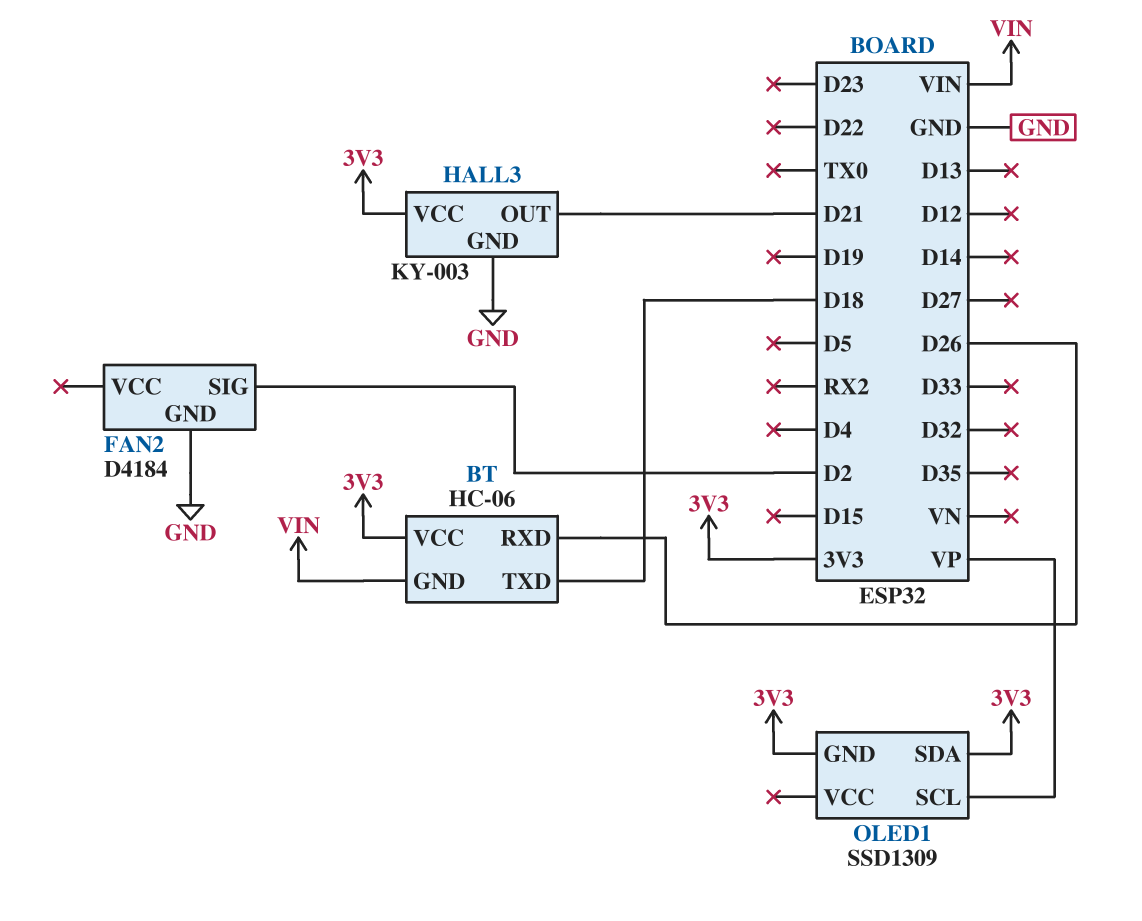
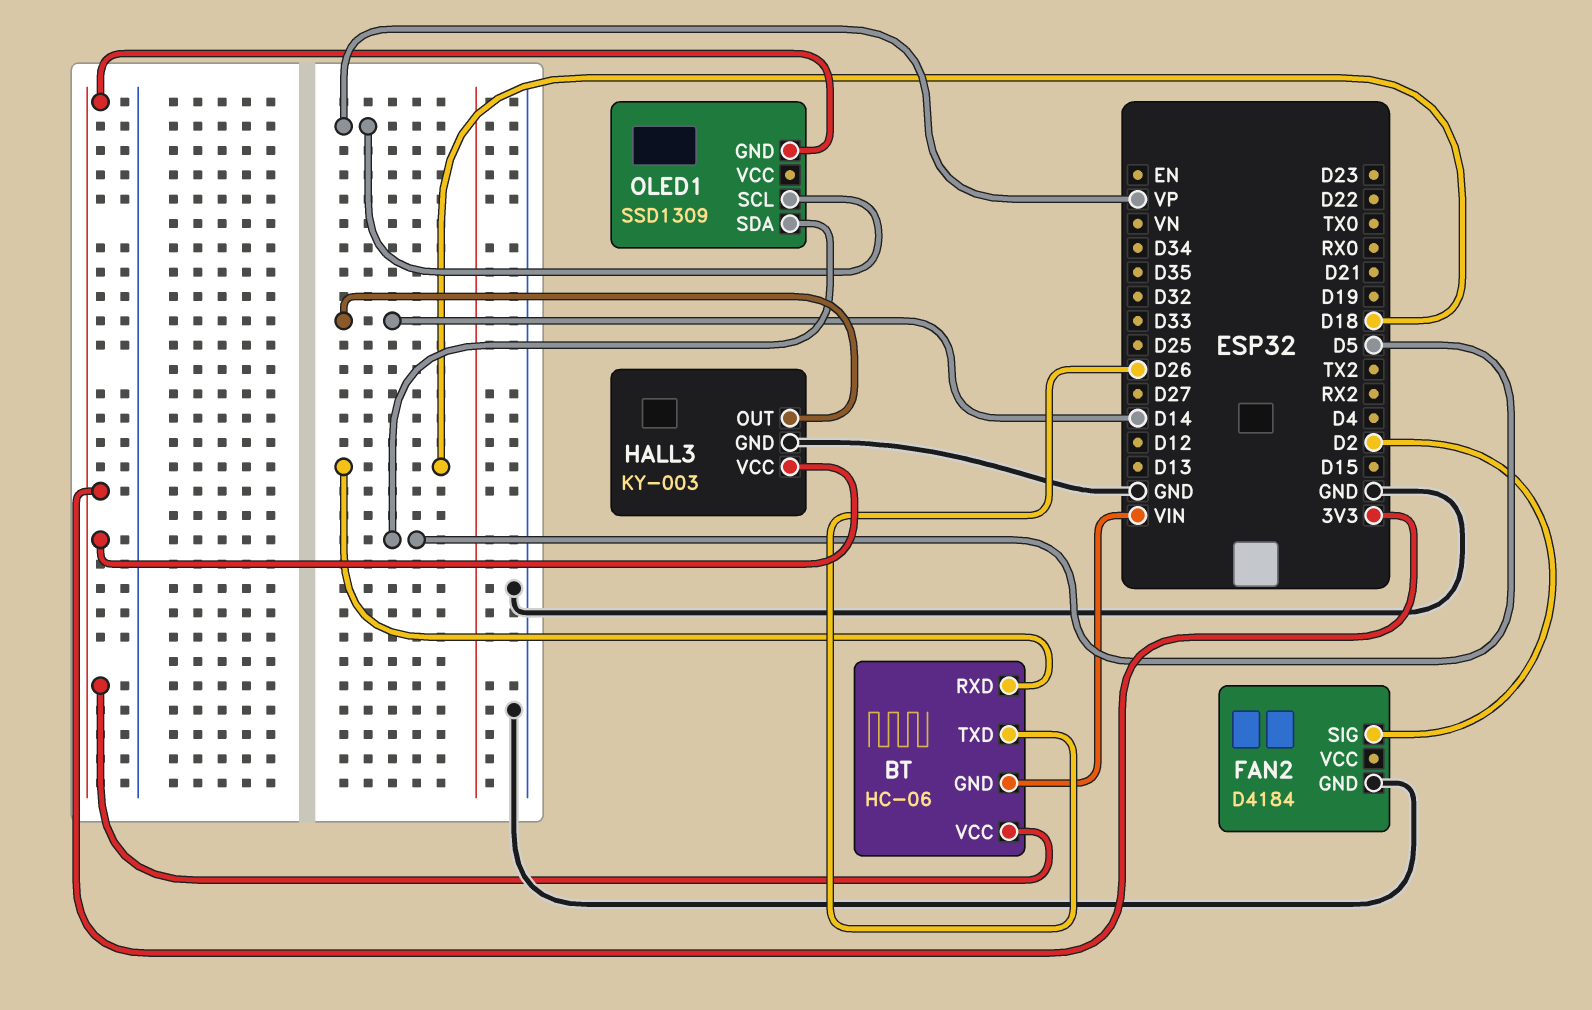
BT pin RXD: D26 -> D18
BT pin TXD: D18 -> D26
HALL3 pin OUT: D21 -> D14
OLED1 pin SDA: 3V3 -> D5

